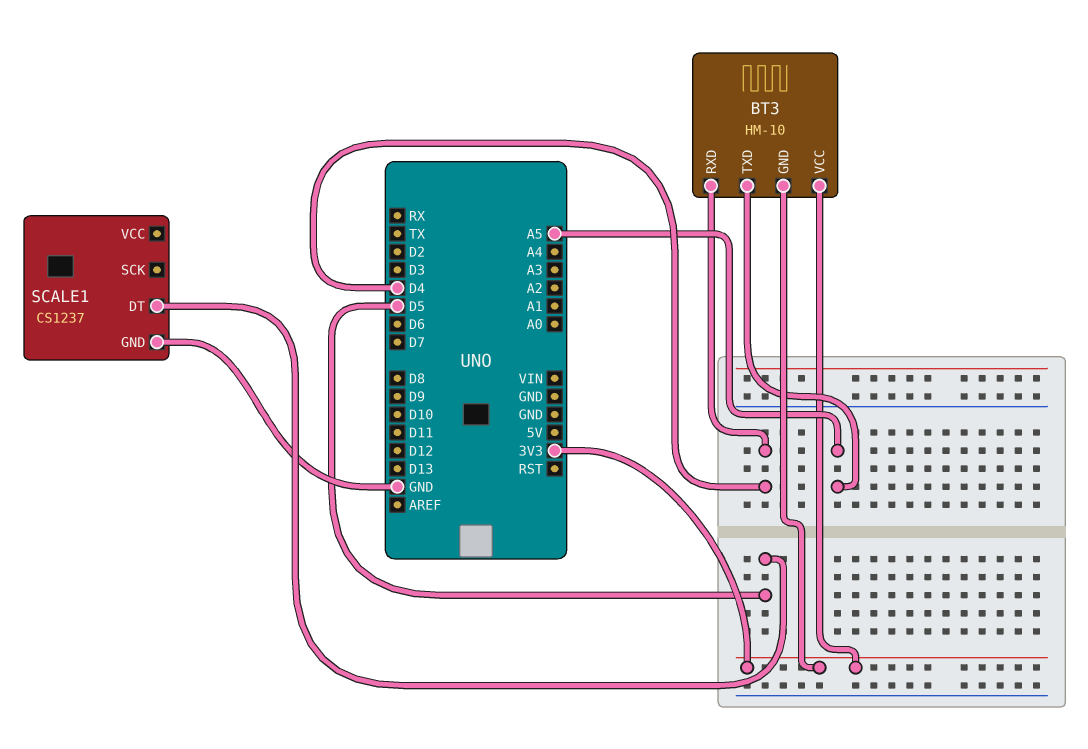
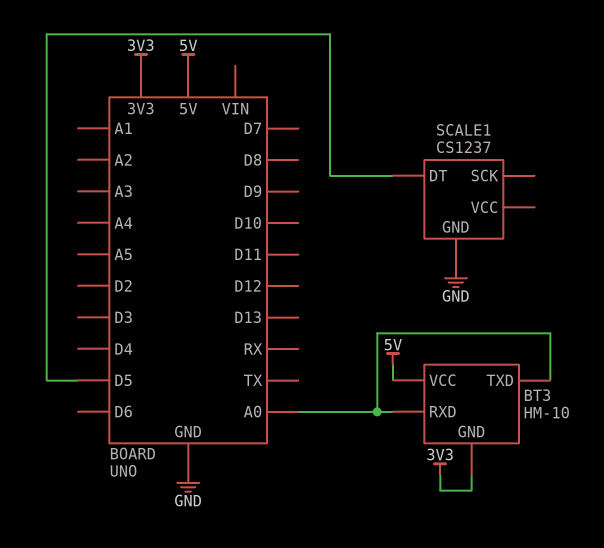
BT3 pin RXD: D4 -> A0
BT3 pin TXD: A5 -> A0
BT3 pin VCC: 3V3 -> 5V

